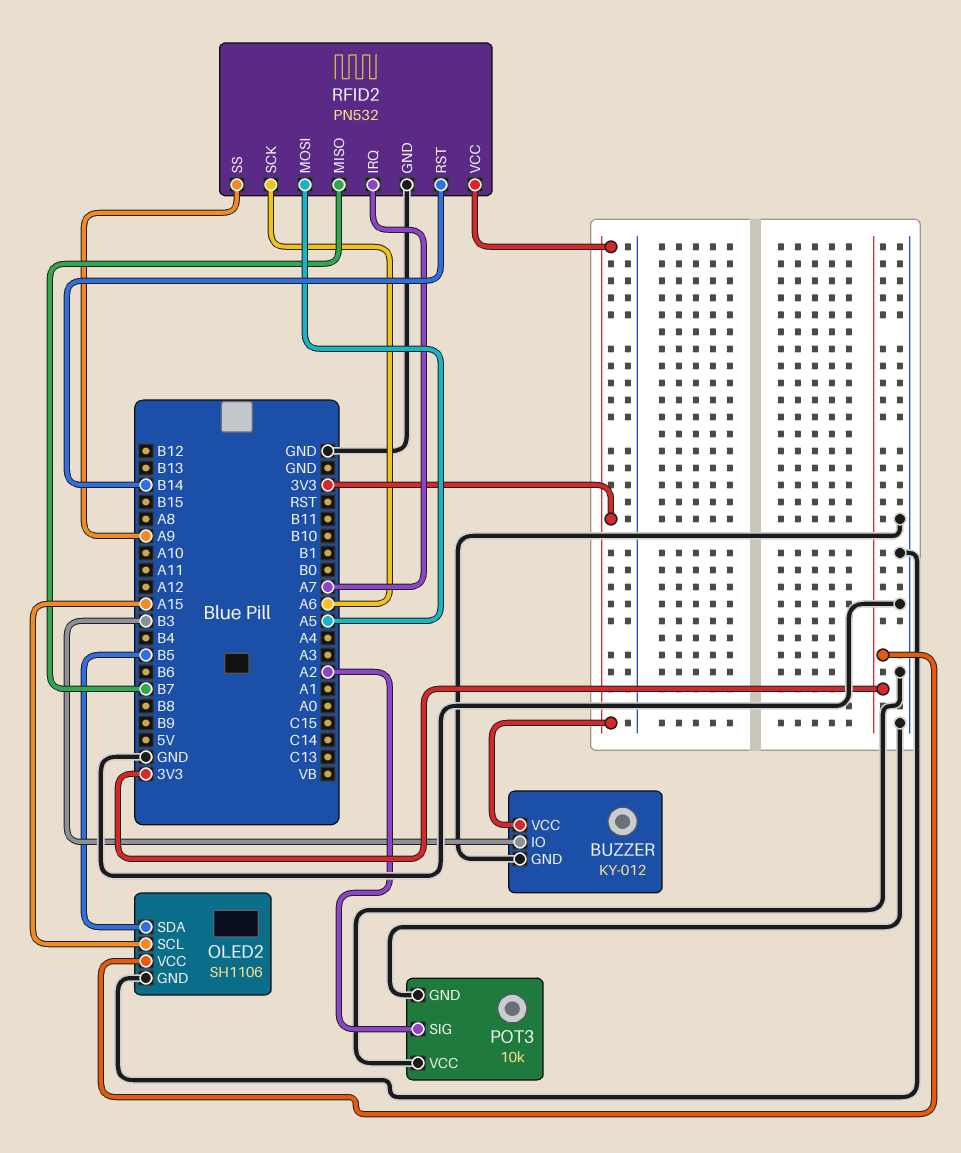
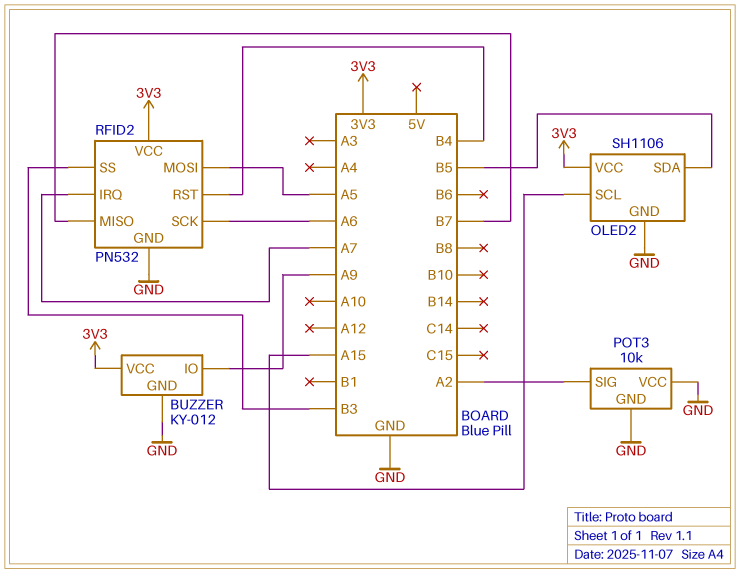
BUZZER pin IO: B3 -> A9
RFID2 pin RST: B14 -> B4
RFID2 pin SS: A9 -> B3

